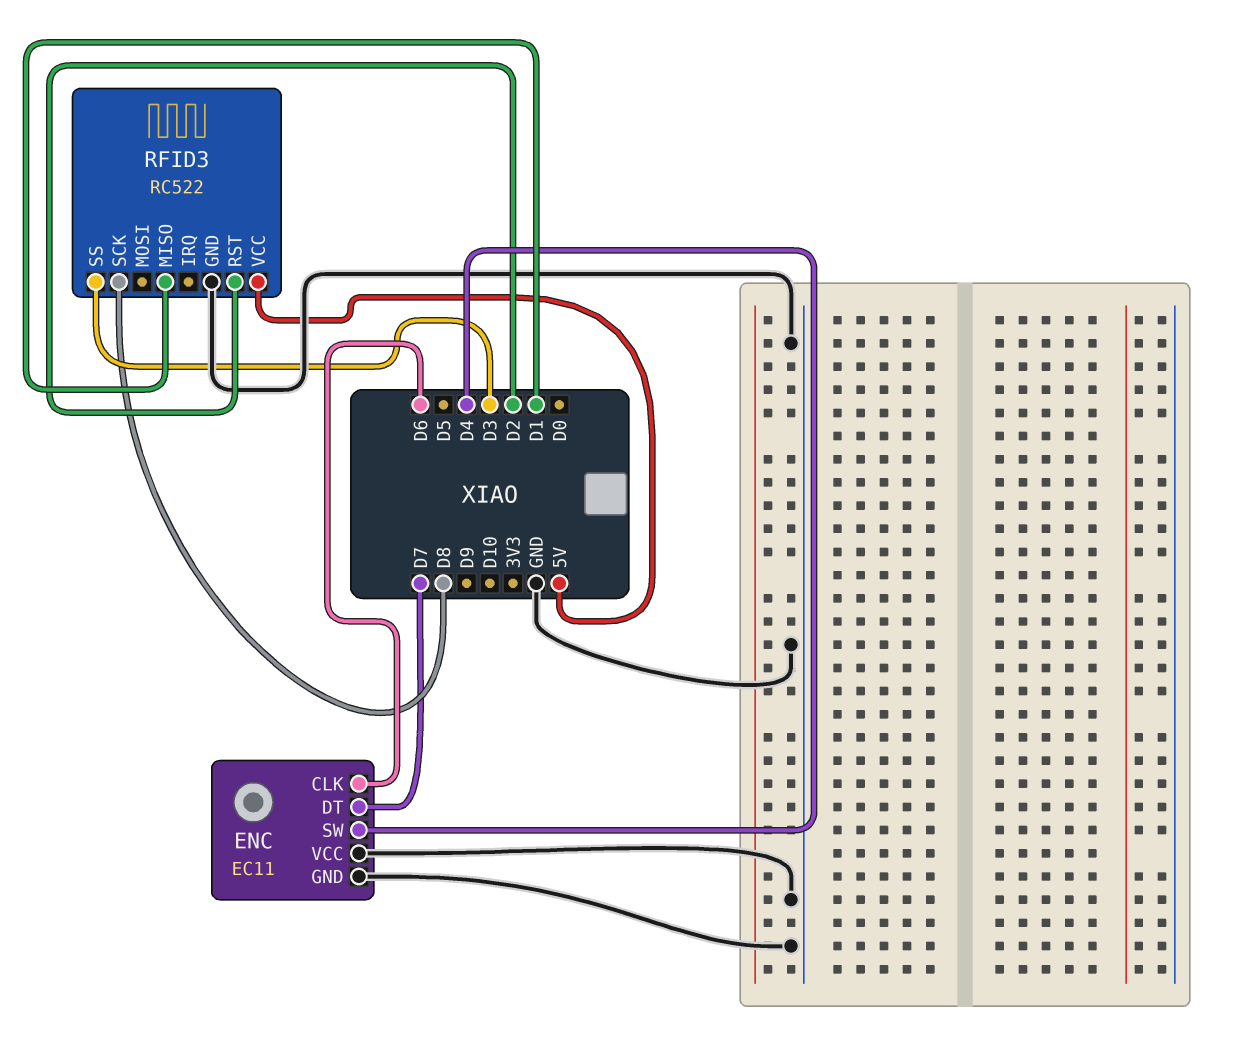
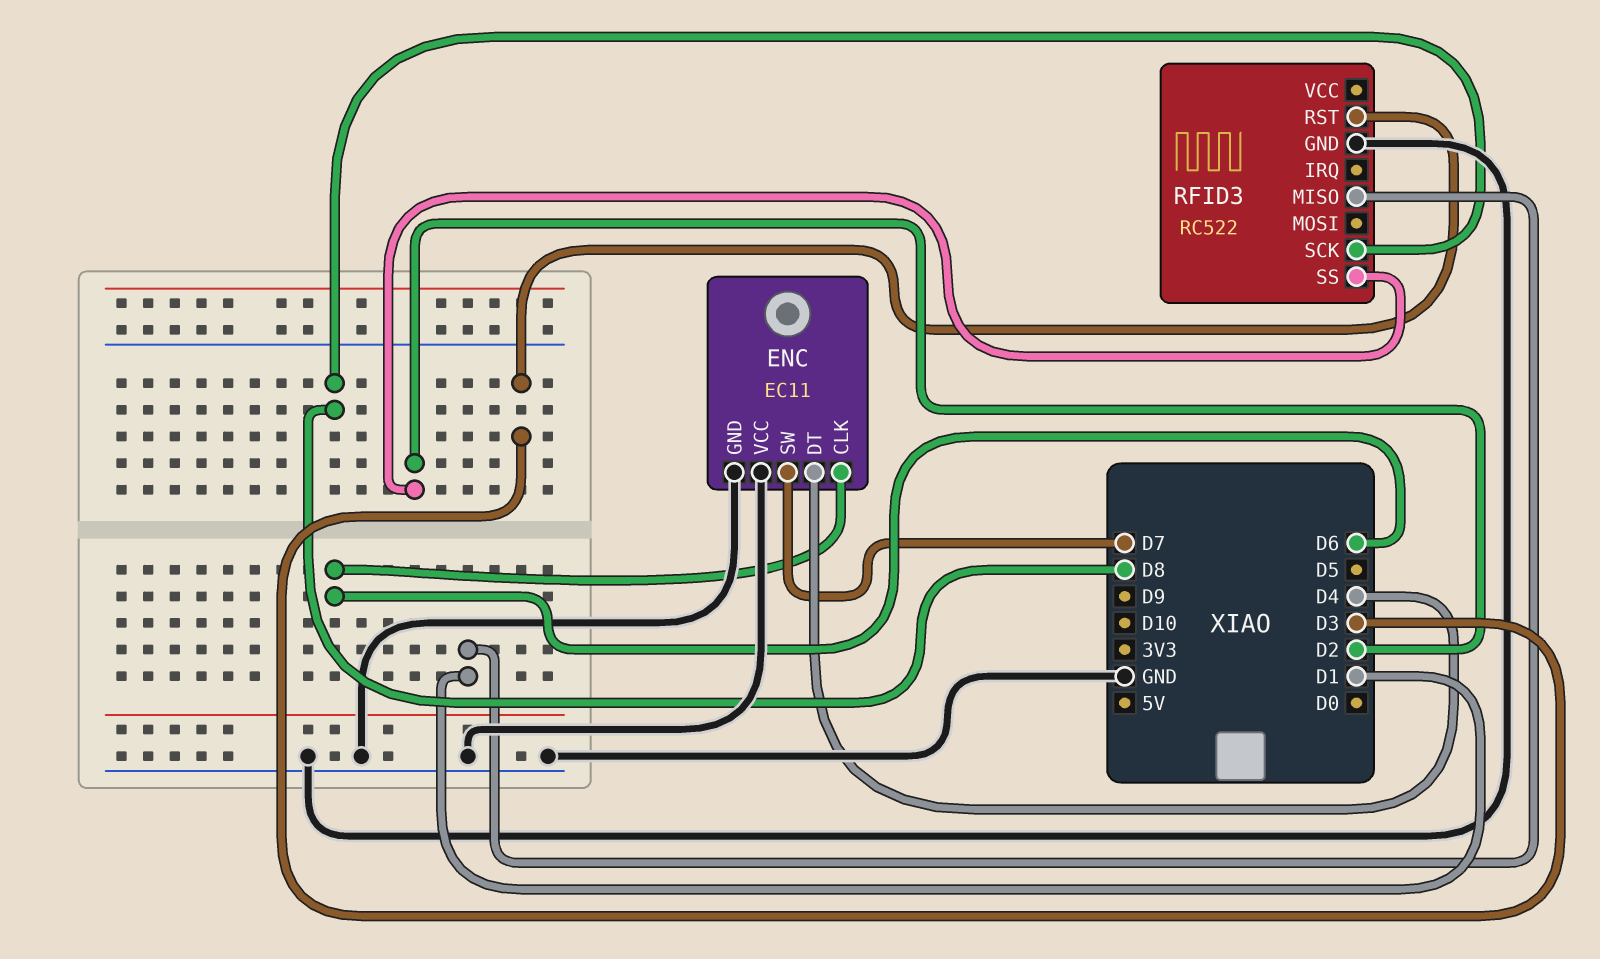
ENC pin DT: D7 -> D4
ENC pin SW: D4 -> D7
RFID3 pin RST: D2 -> D3
RFID3 pin SS: D3 -> D2
RFID3 pin VCC: 5V -> none

